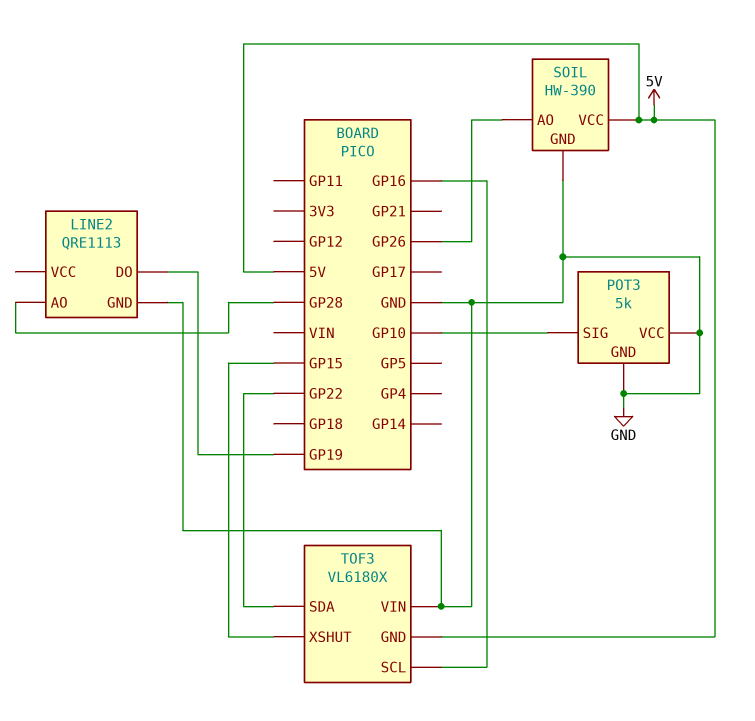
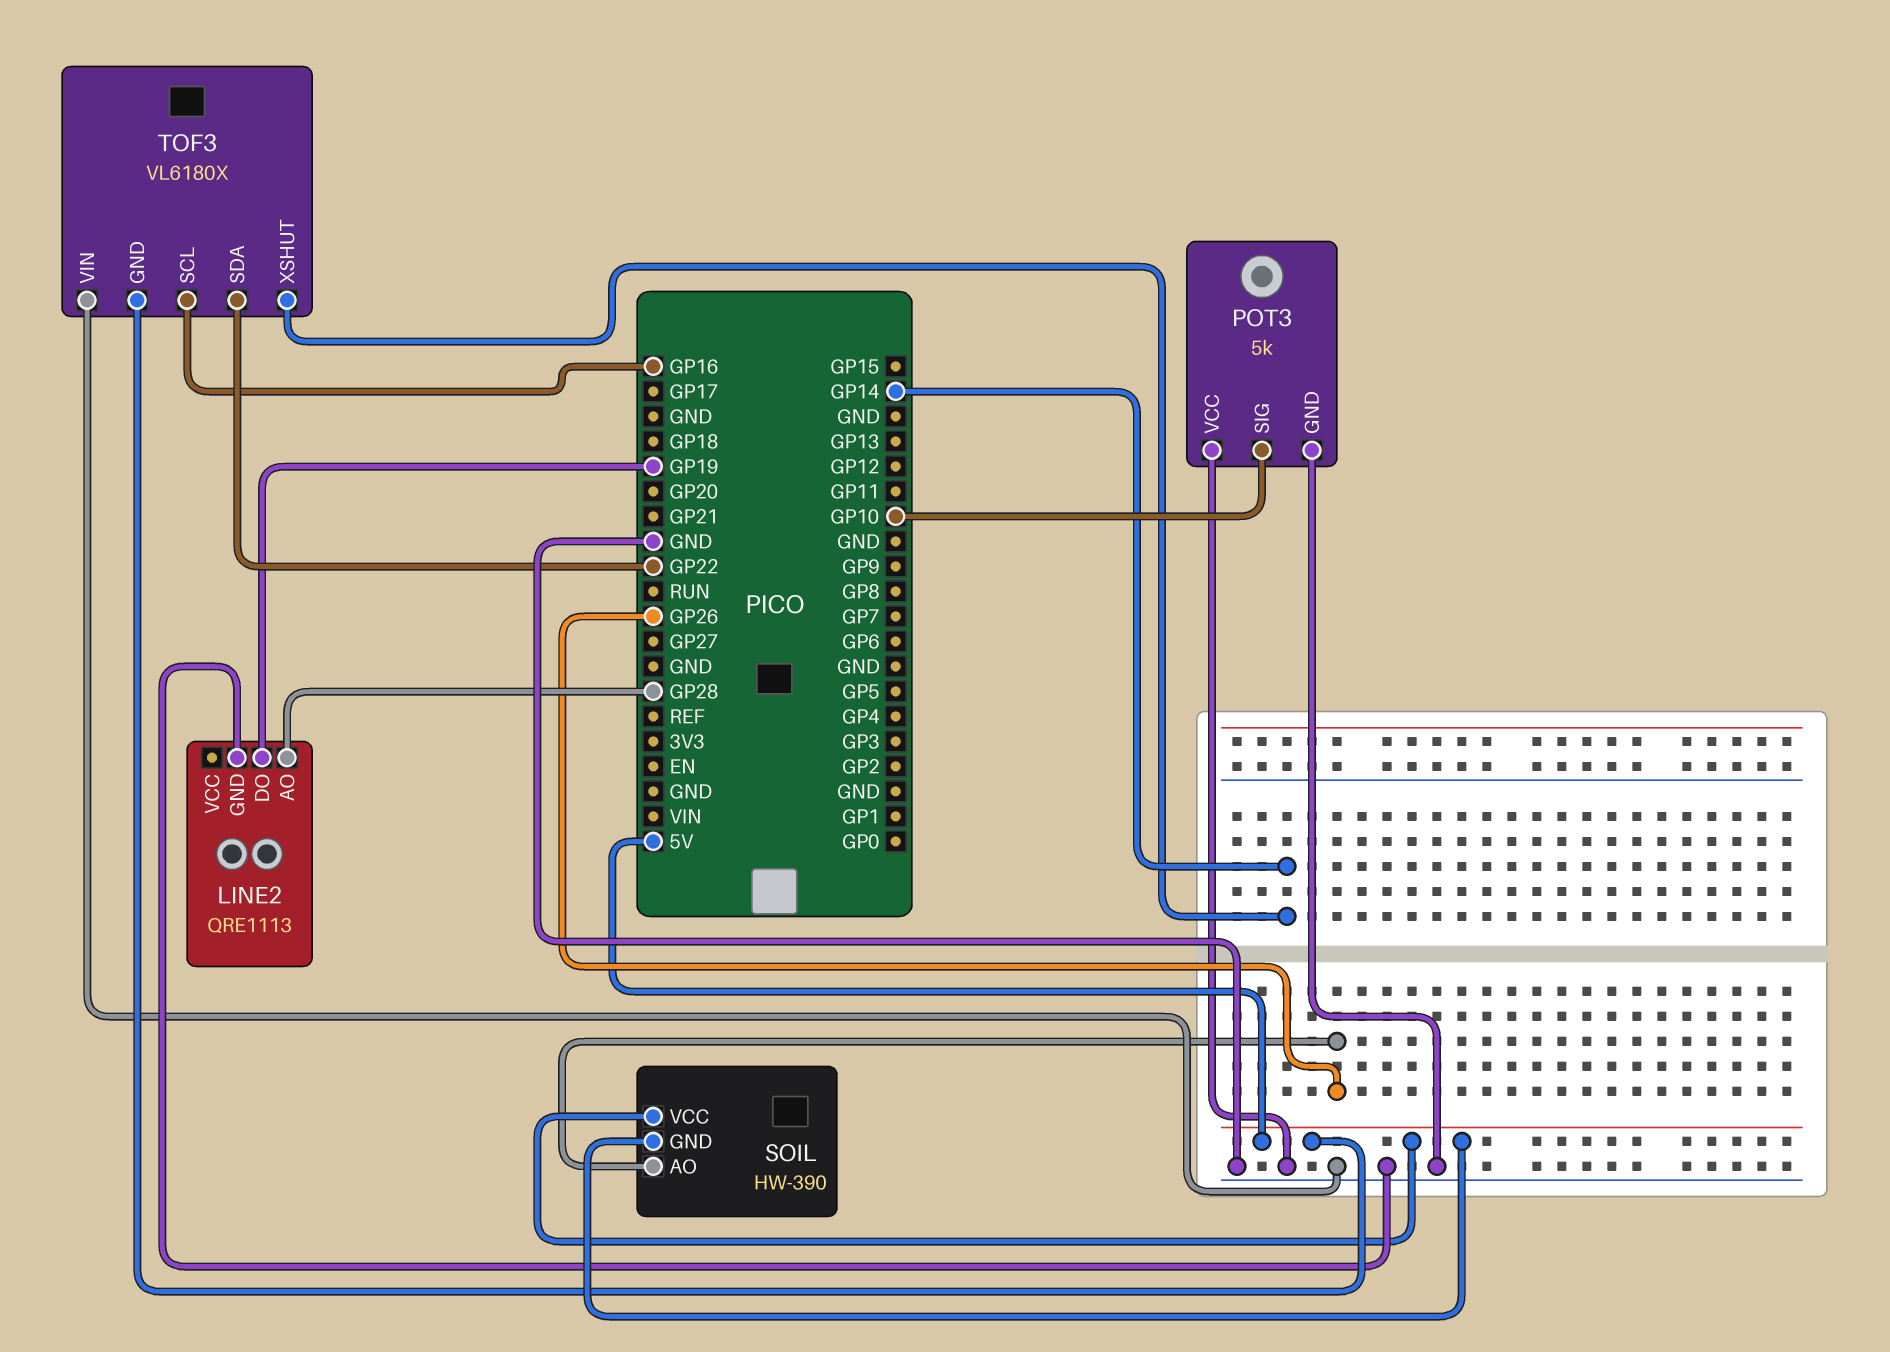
SOIL pin GND: GND -> 5V
TOF3 pin XSHUT: GP15 -> GP14

